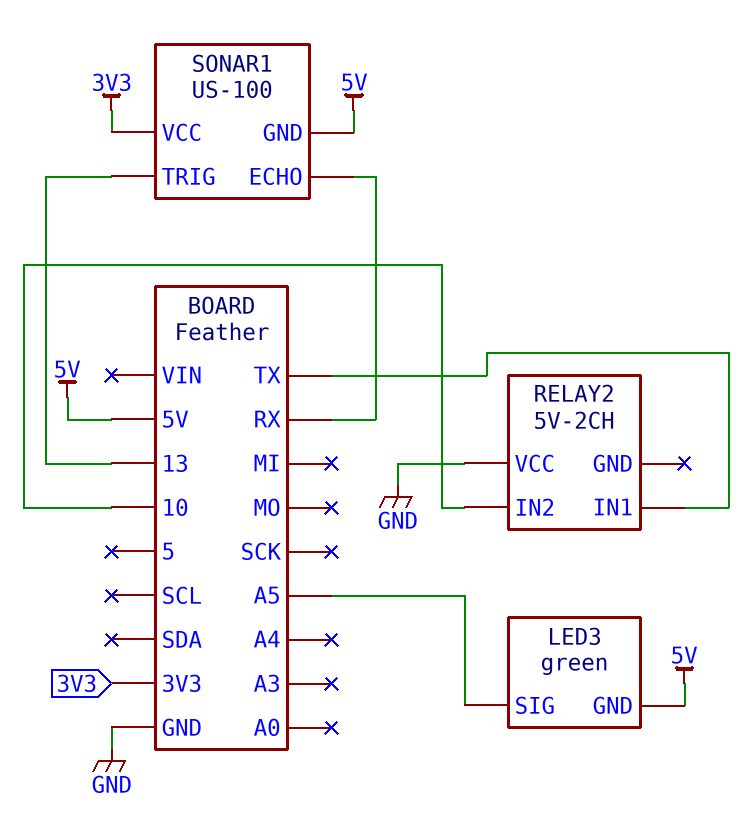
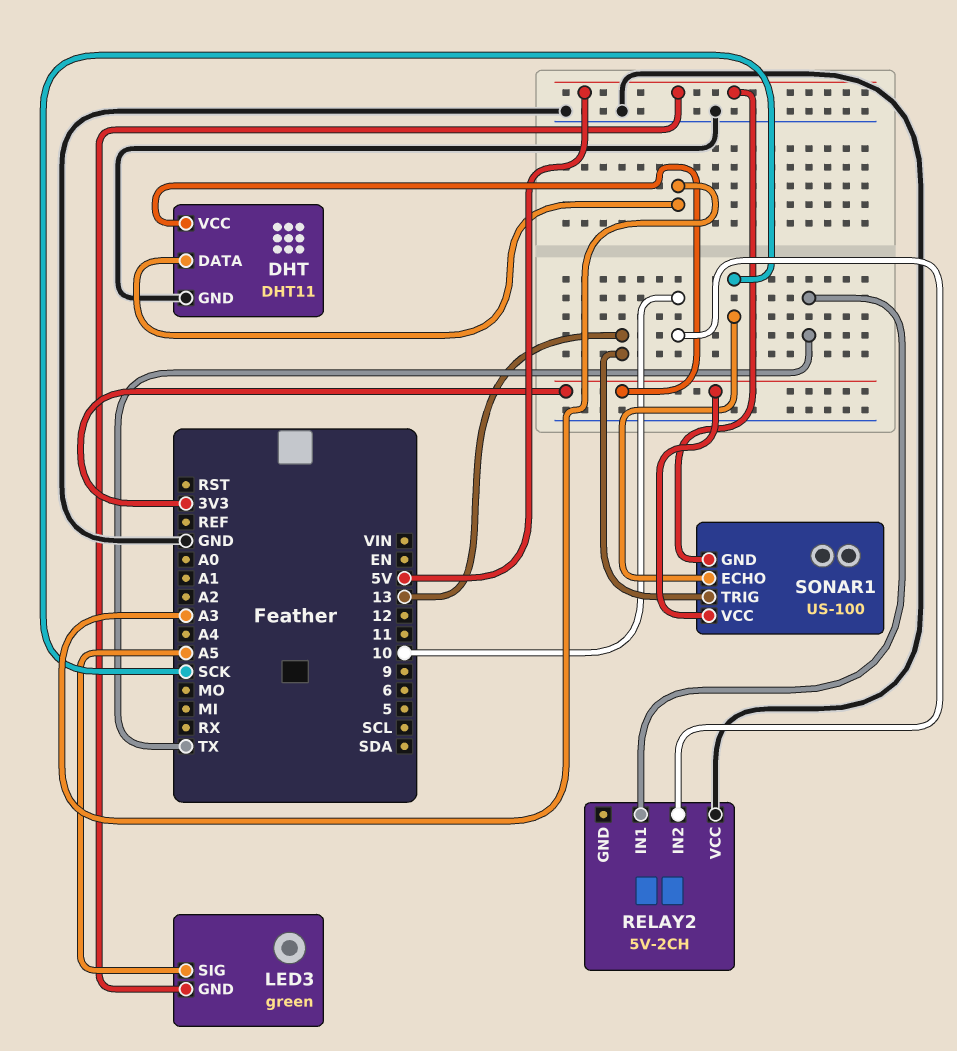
DHT: none -> DHT11
DHT pin DATA: none -> A3
DHT pin GND: none -> GND
DHT pin VCC: none -> 3V3
SONAR1 pin ECHO: RX -> SCK

